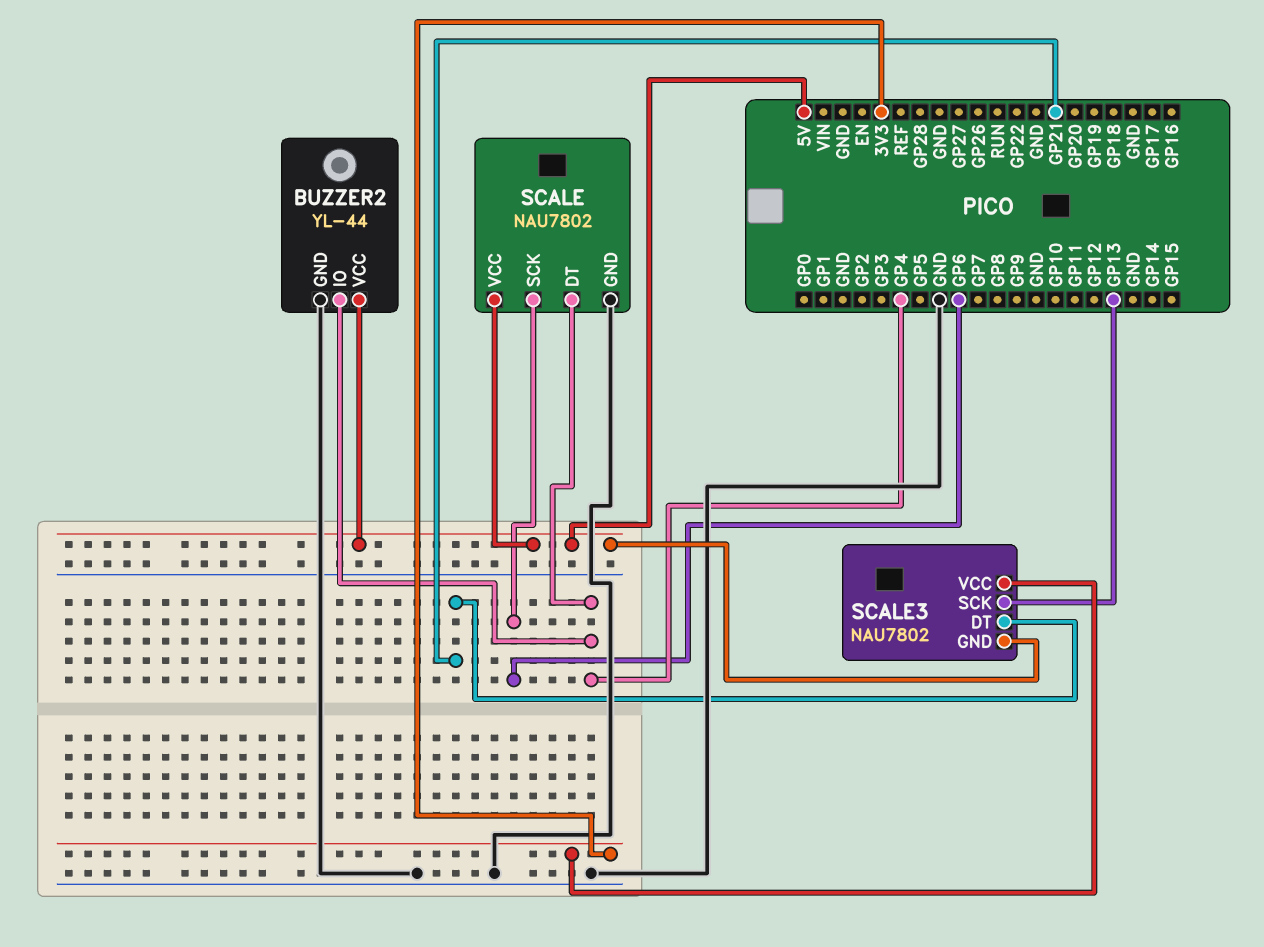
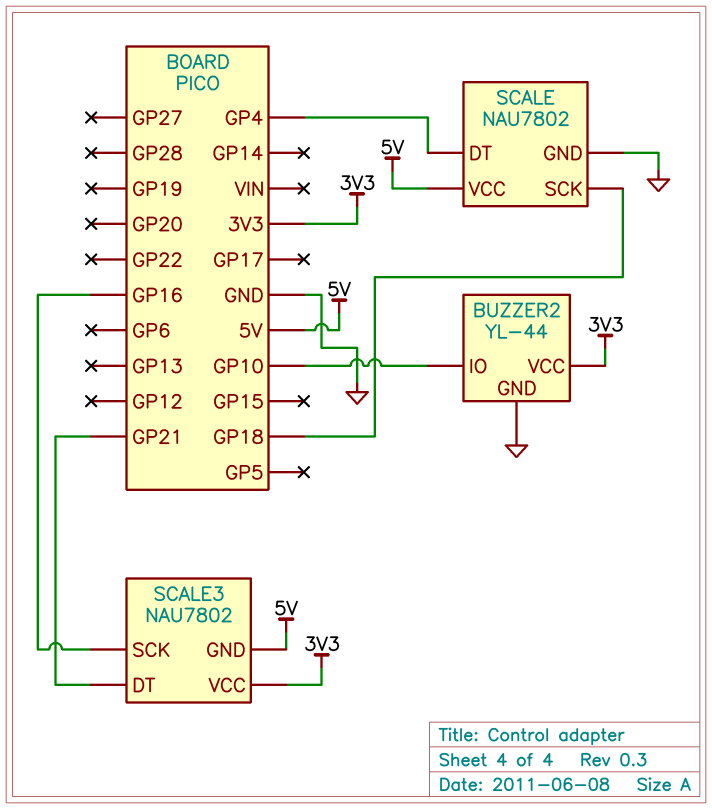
BUZZER2 pin IO: GP4 -> GP10
BUZZER2 pin VCC: 5V -> 3V3
SCALE pin SCK: GP6 -> GP18
SCALE3 pin SCK: GP13 -> GP16

